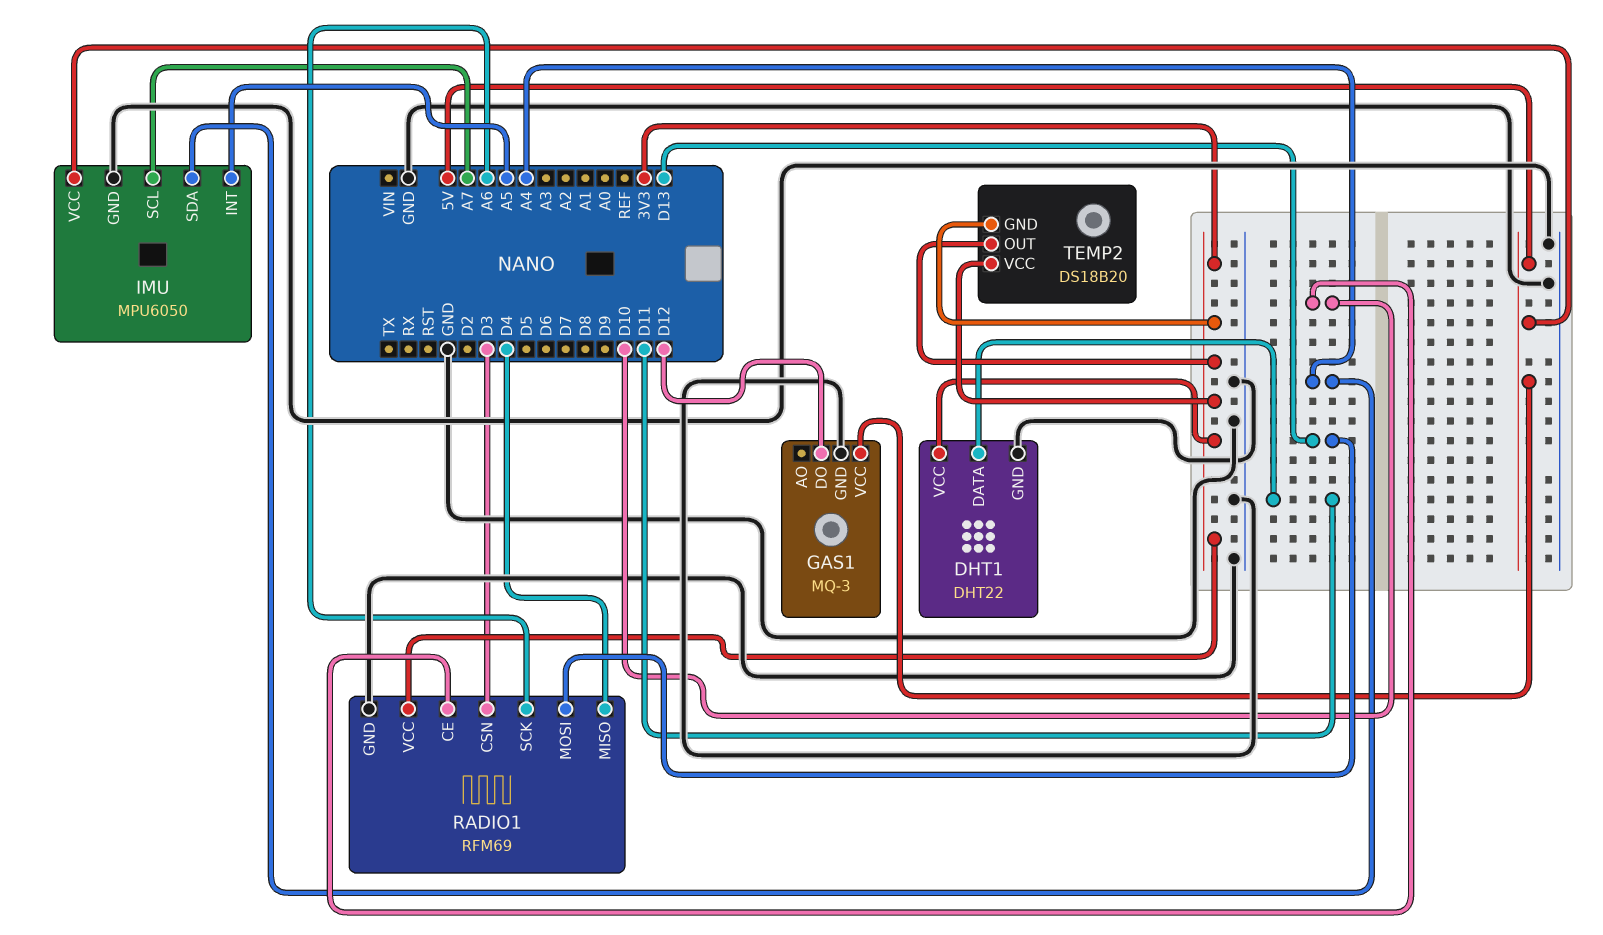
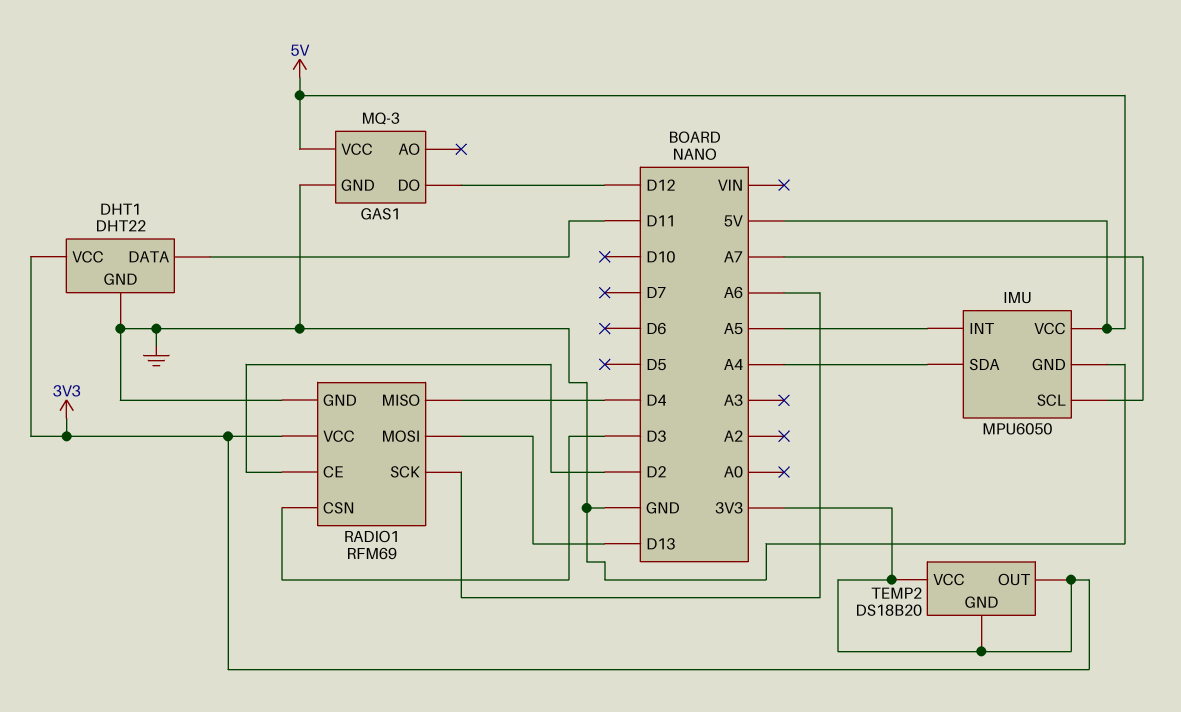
RADIO1 pin CE: D10 -> D2

